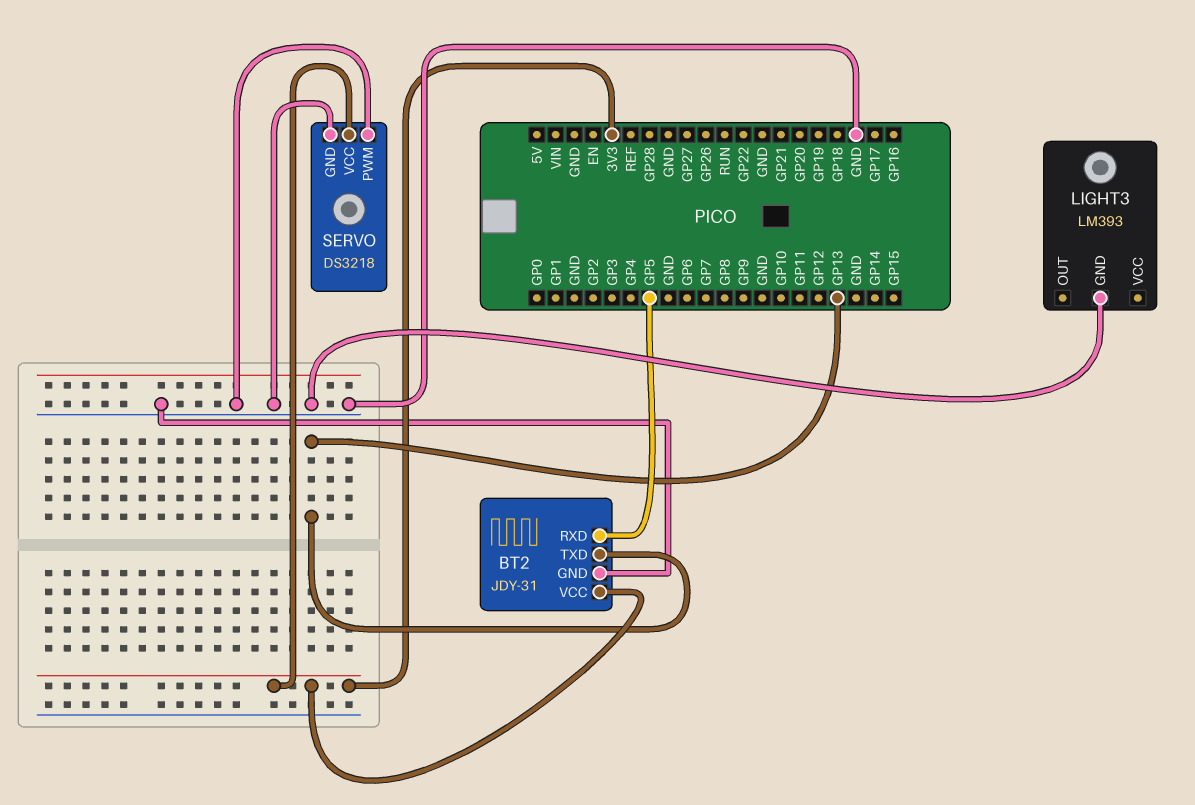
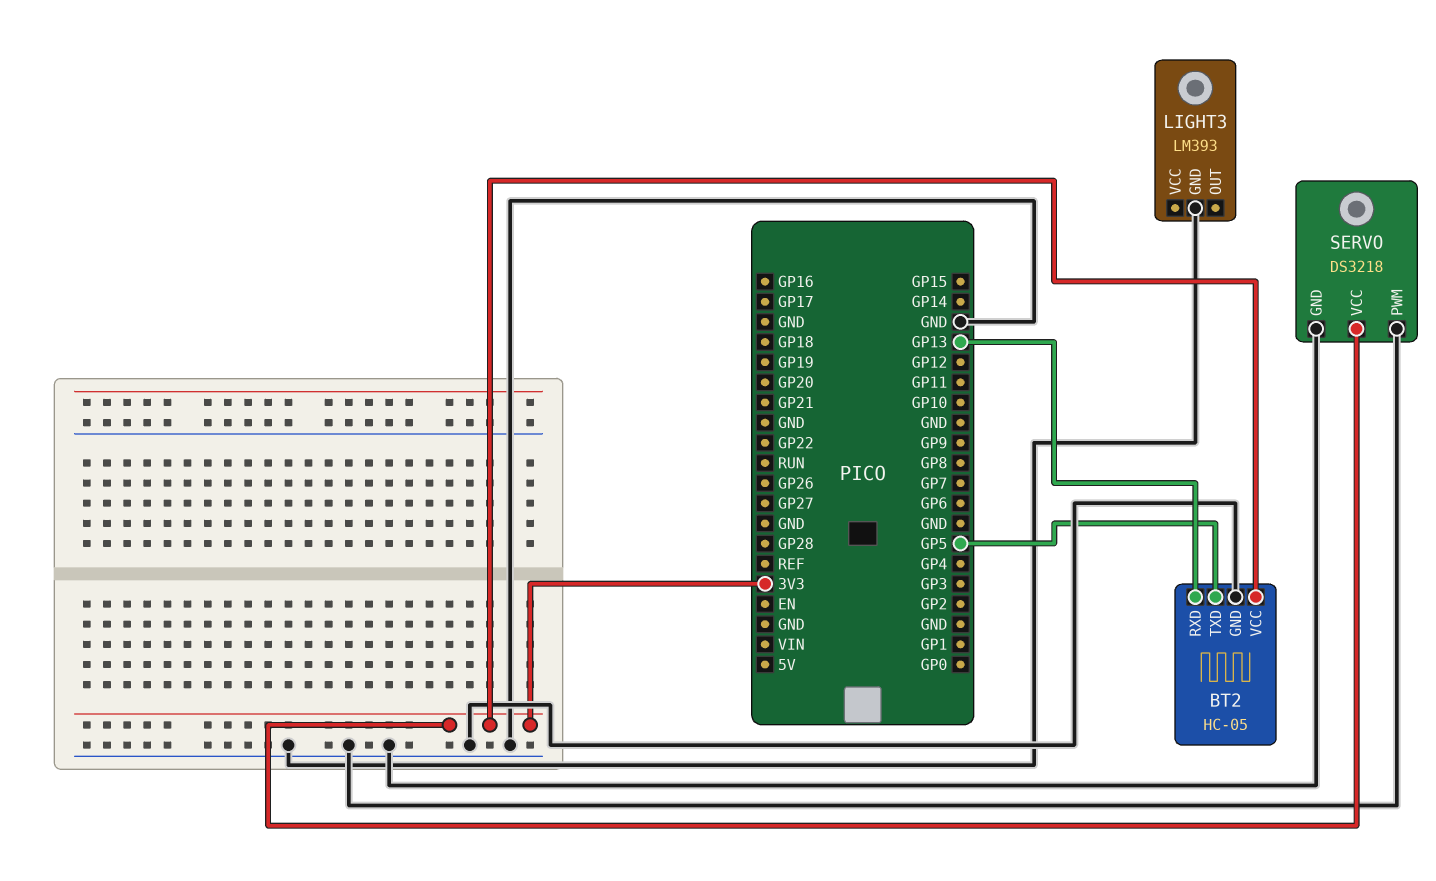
BT2: JDY-31 -> HC-05
BT2 pin RXD: GP5 -> GP13
BT2 pin TXD: GP13 -> GP5

